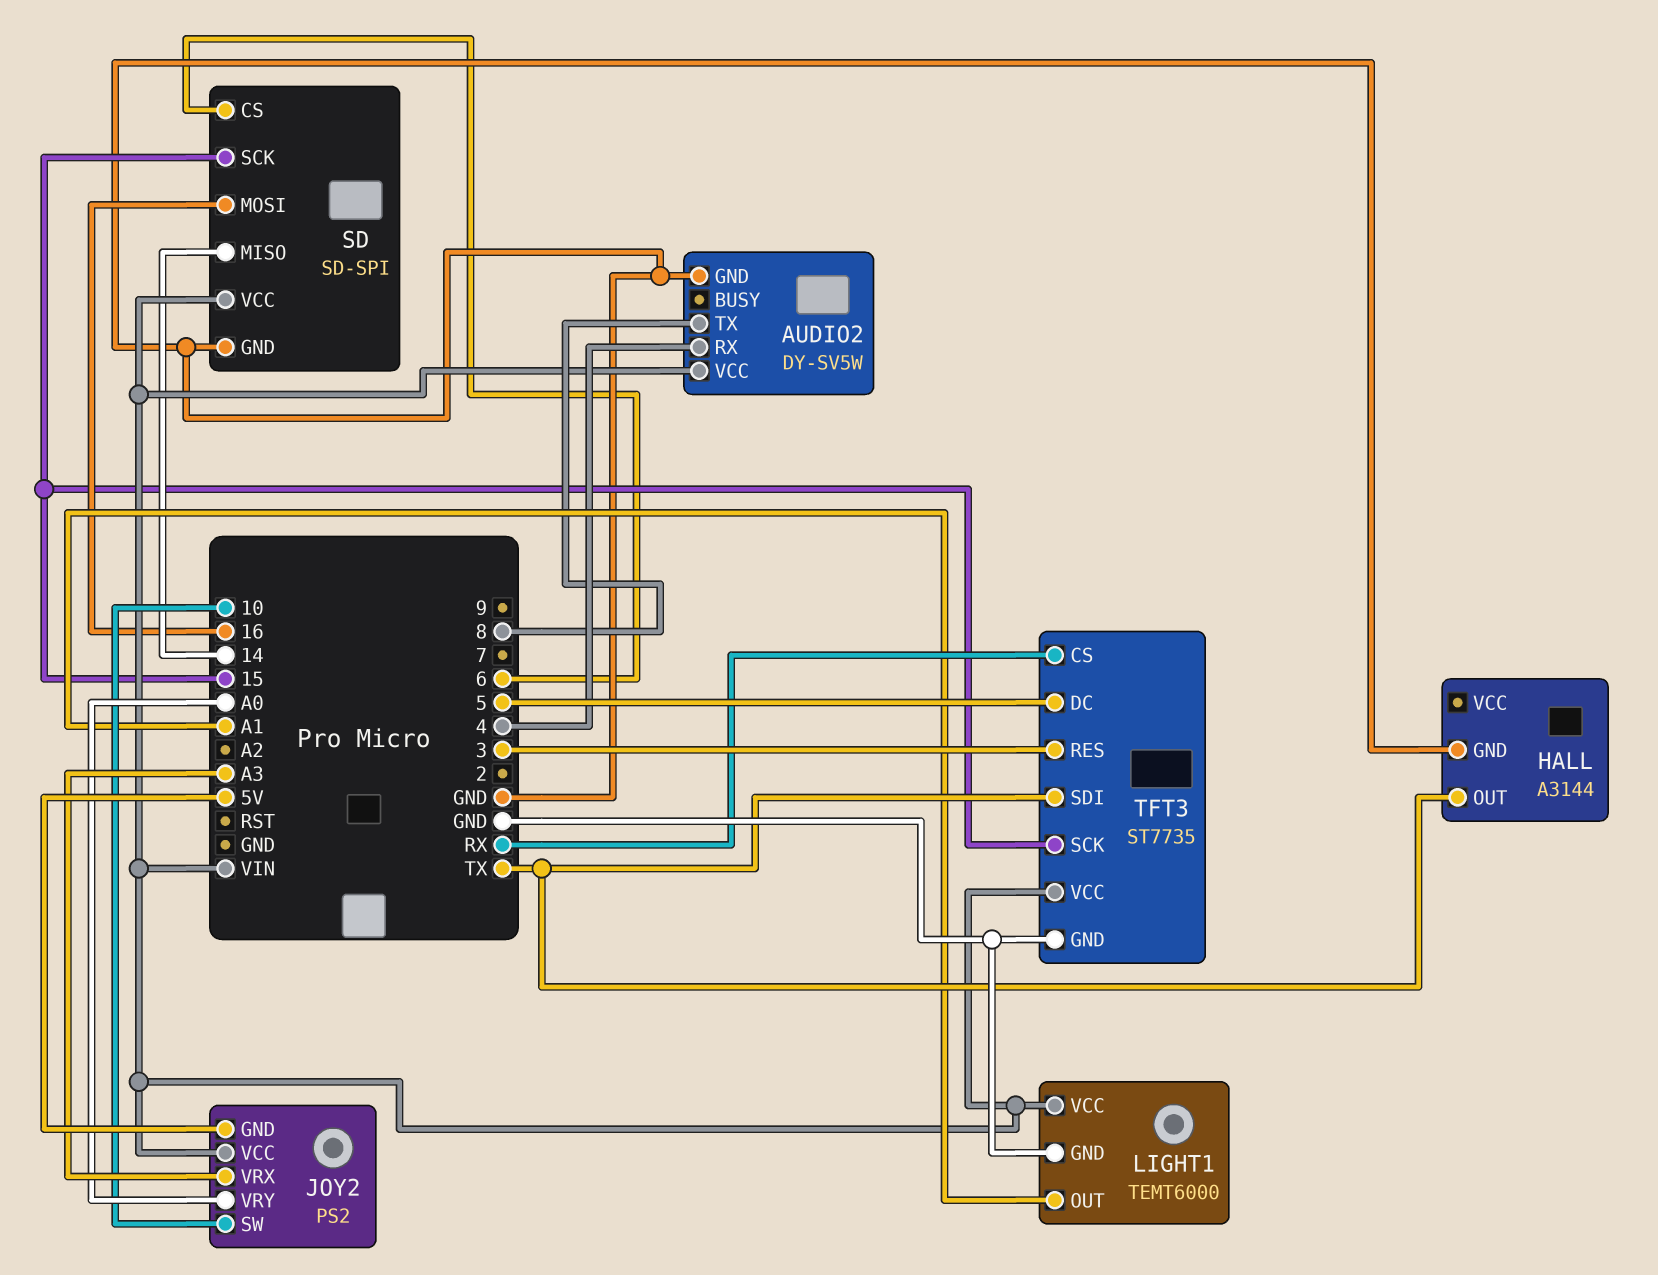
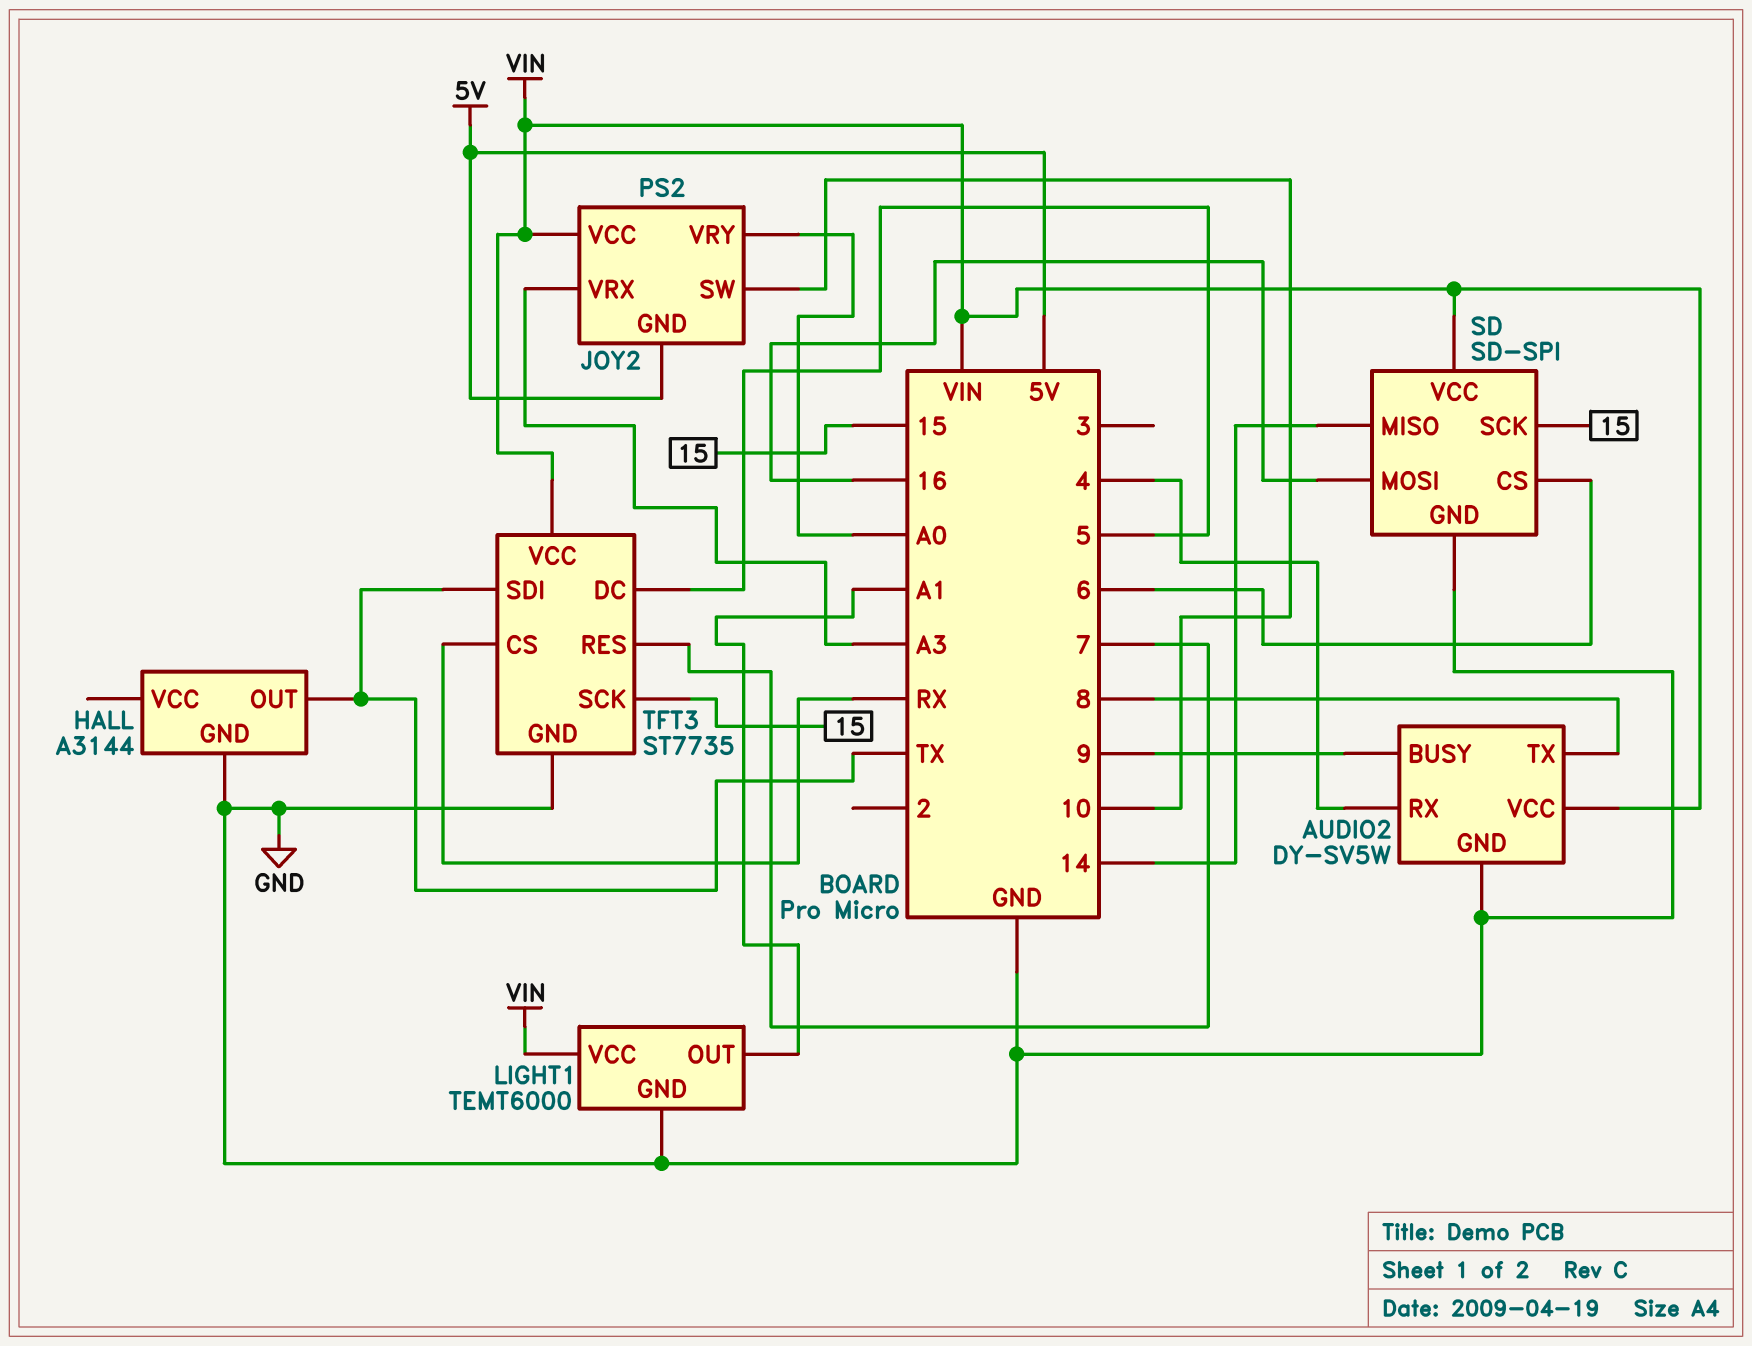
AUDIO2 pin BUSY: none -> 9
TFT3 pin RES: 3 -> 7

